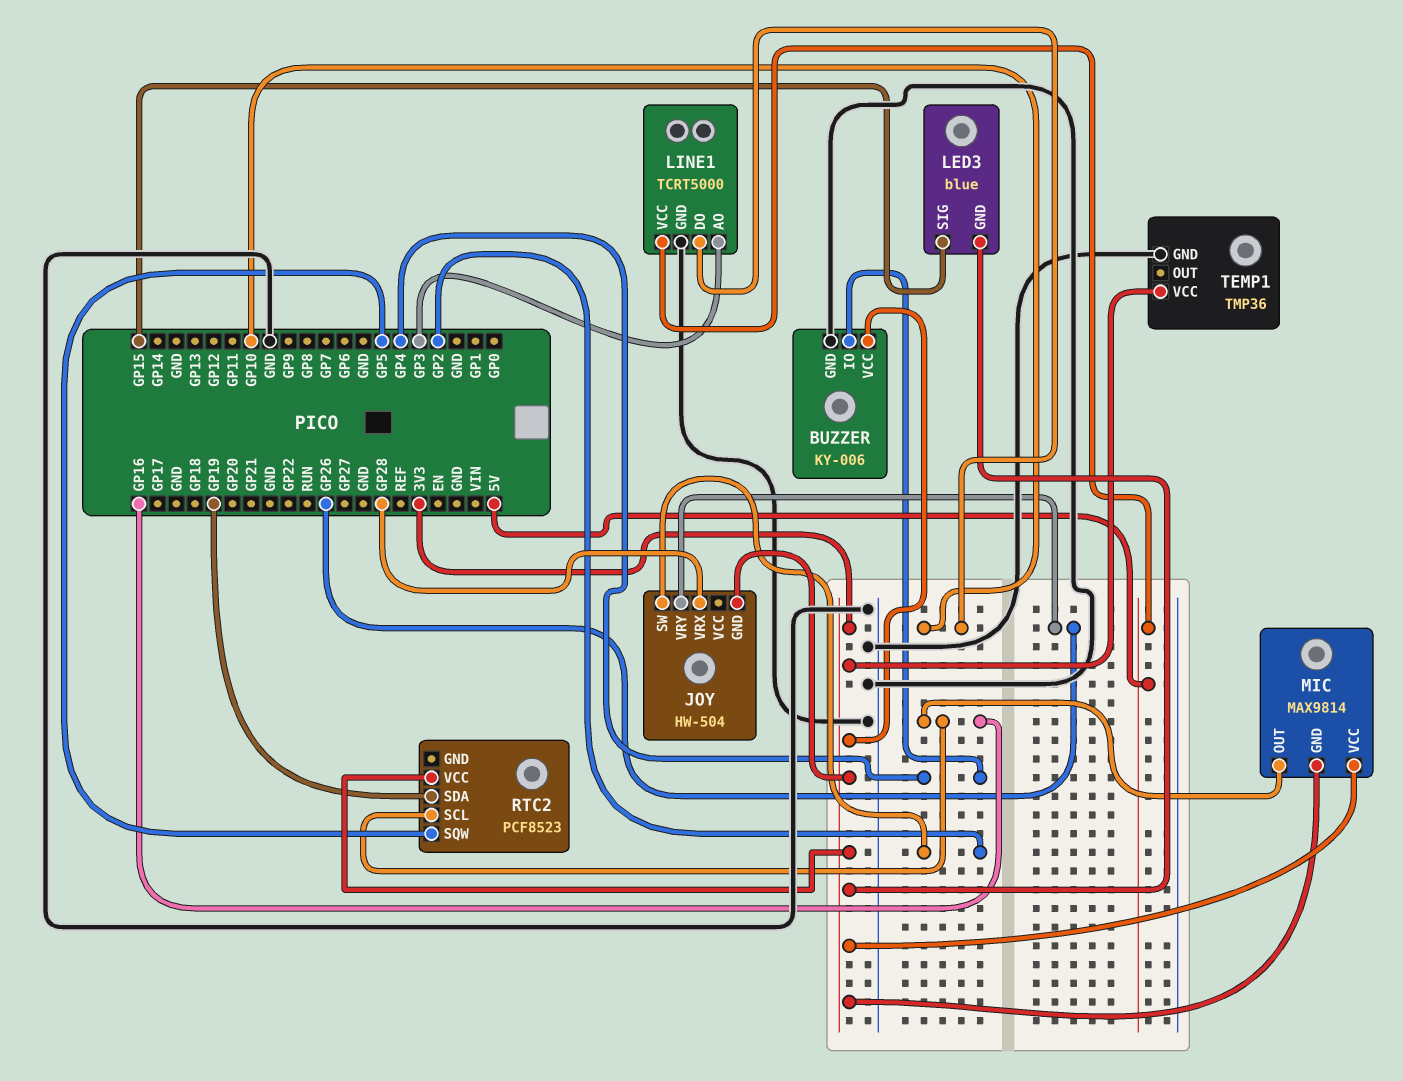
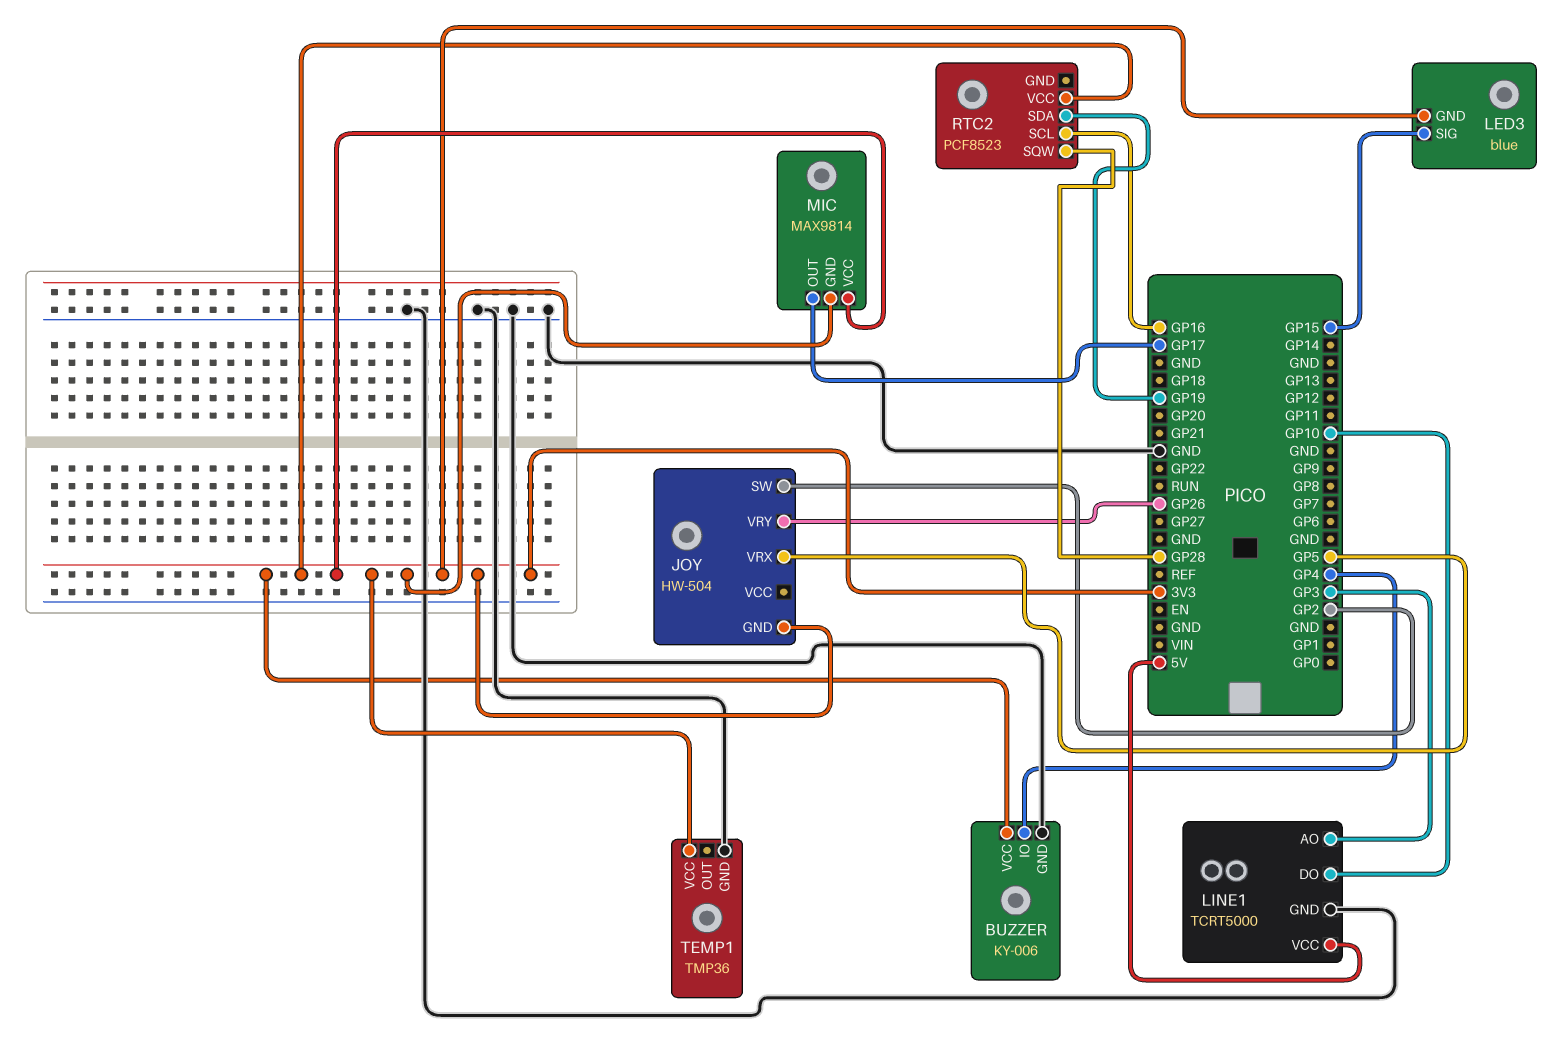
JOY pin VRX: GP28 -> GP5
MIC pin OUT: GP16 -> GP17
RTC2 pin SQW: GP5 -> GP28

